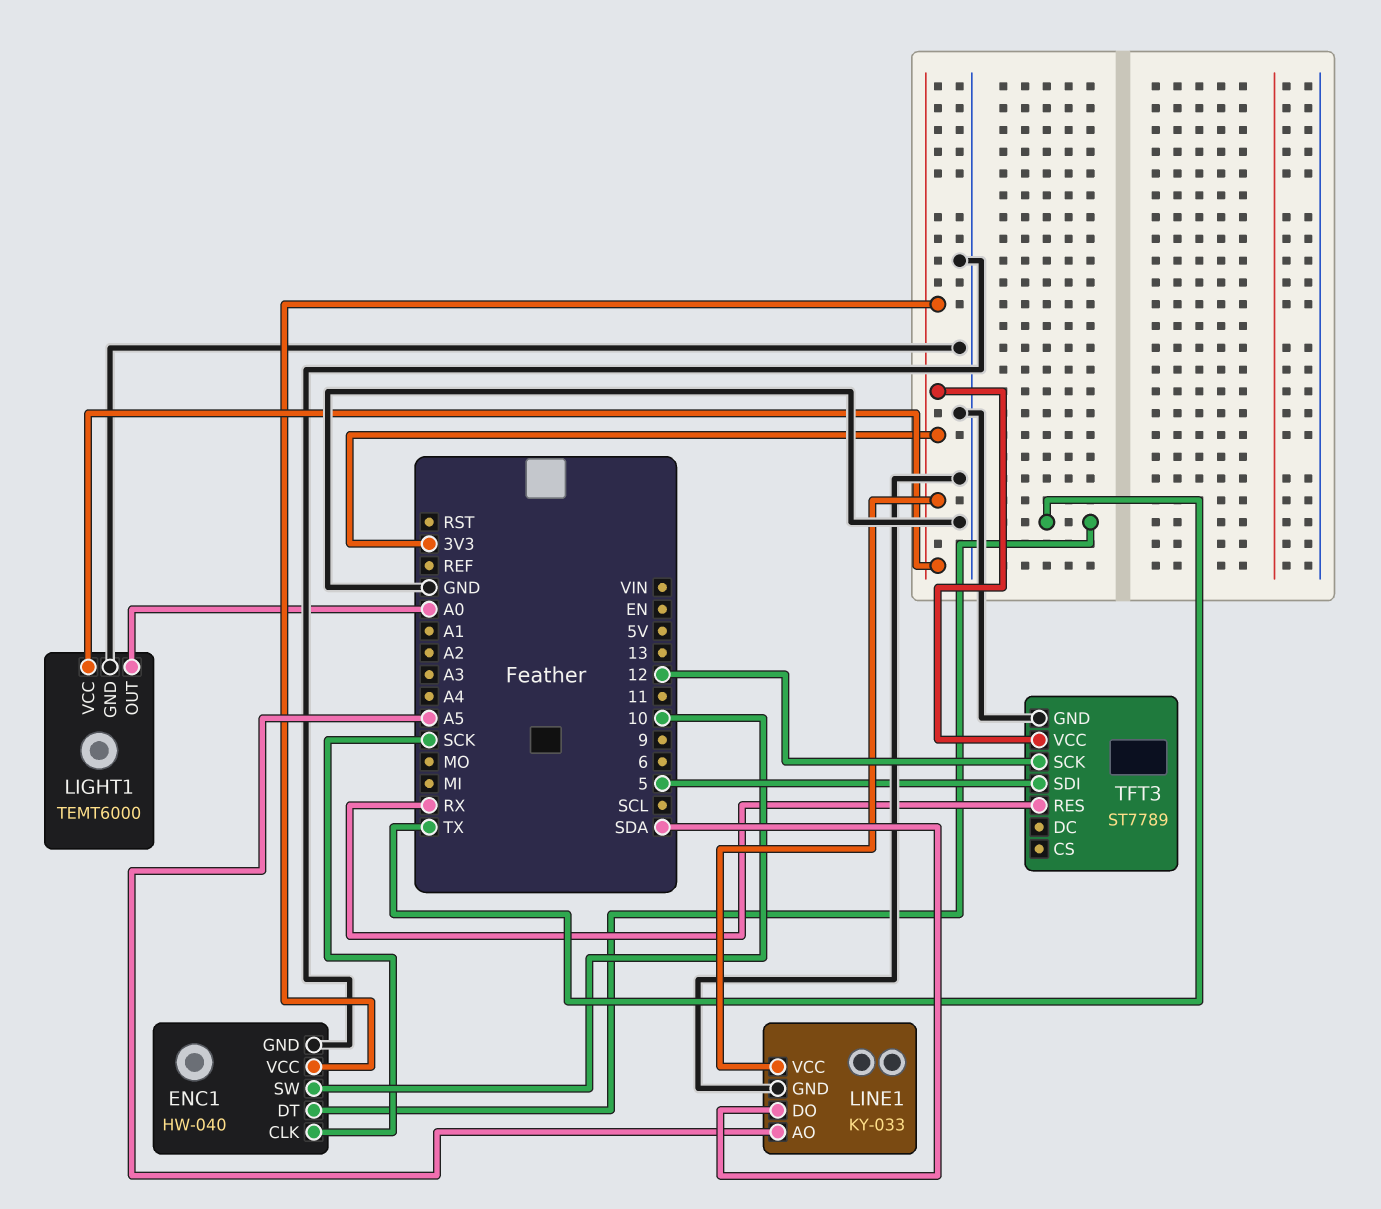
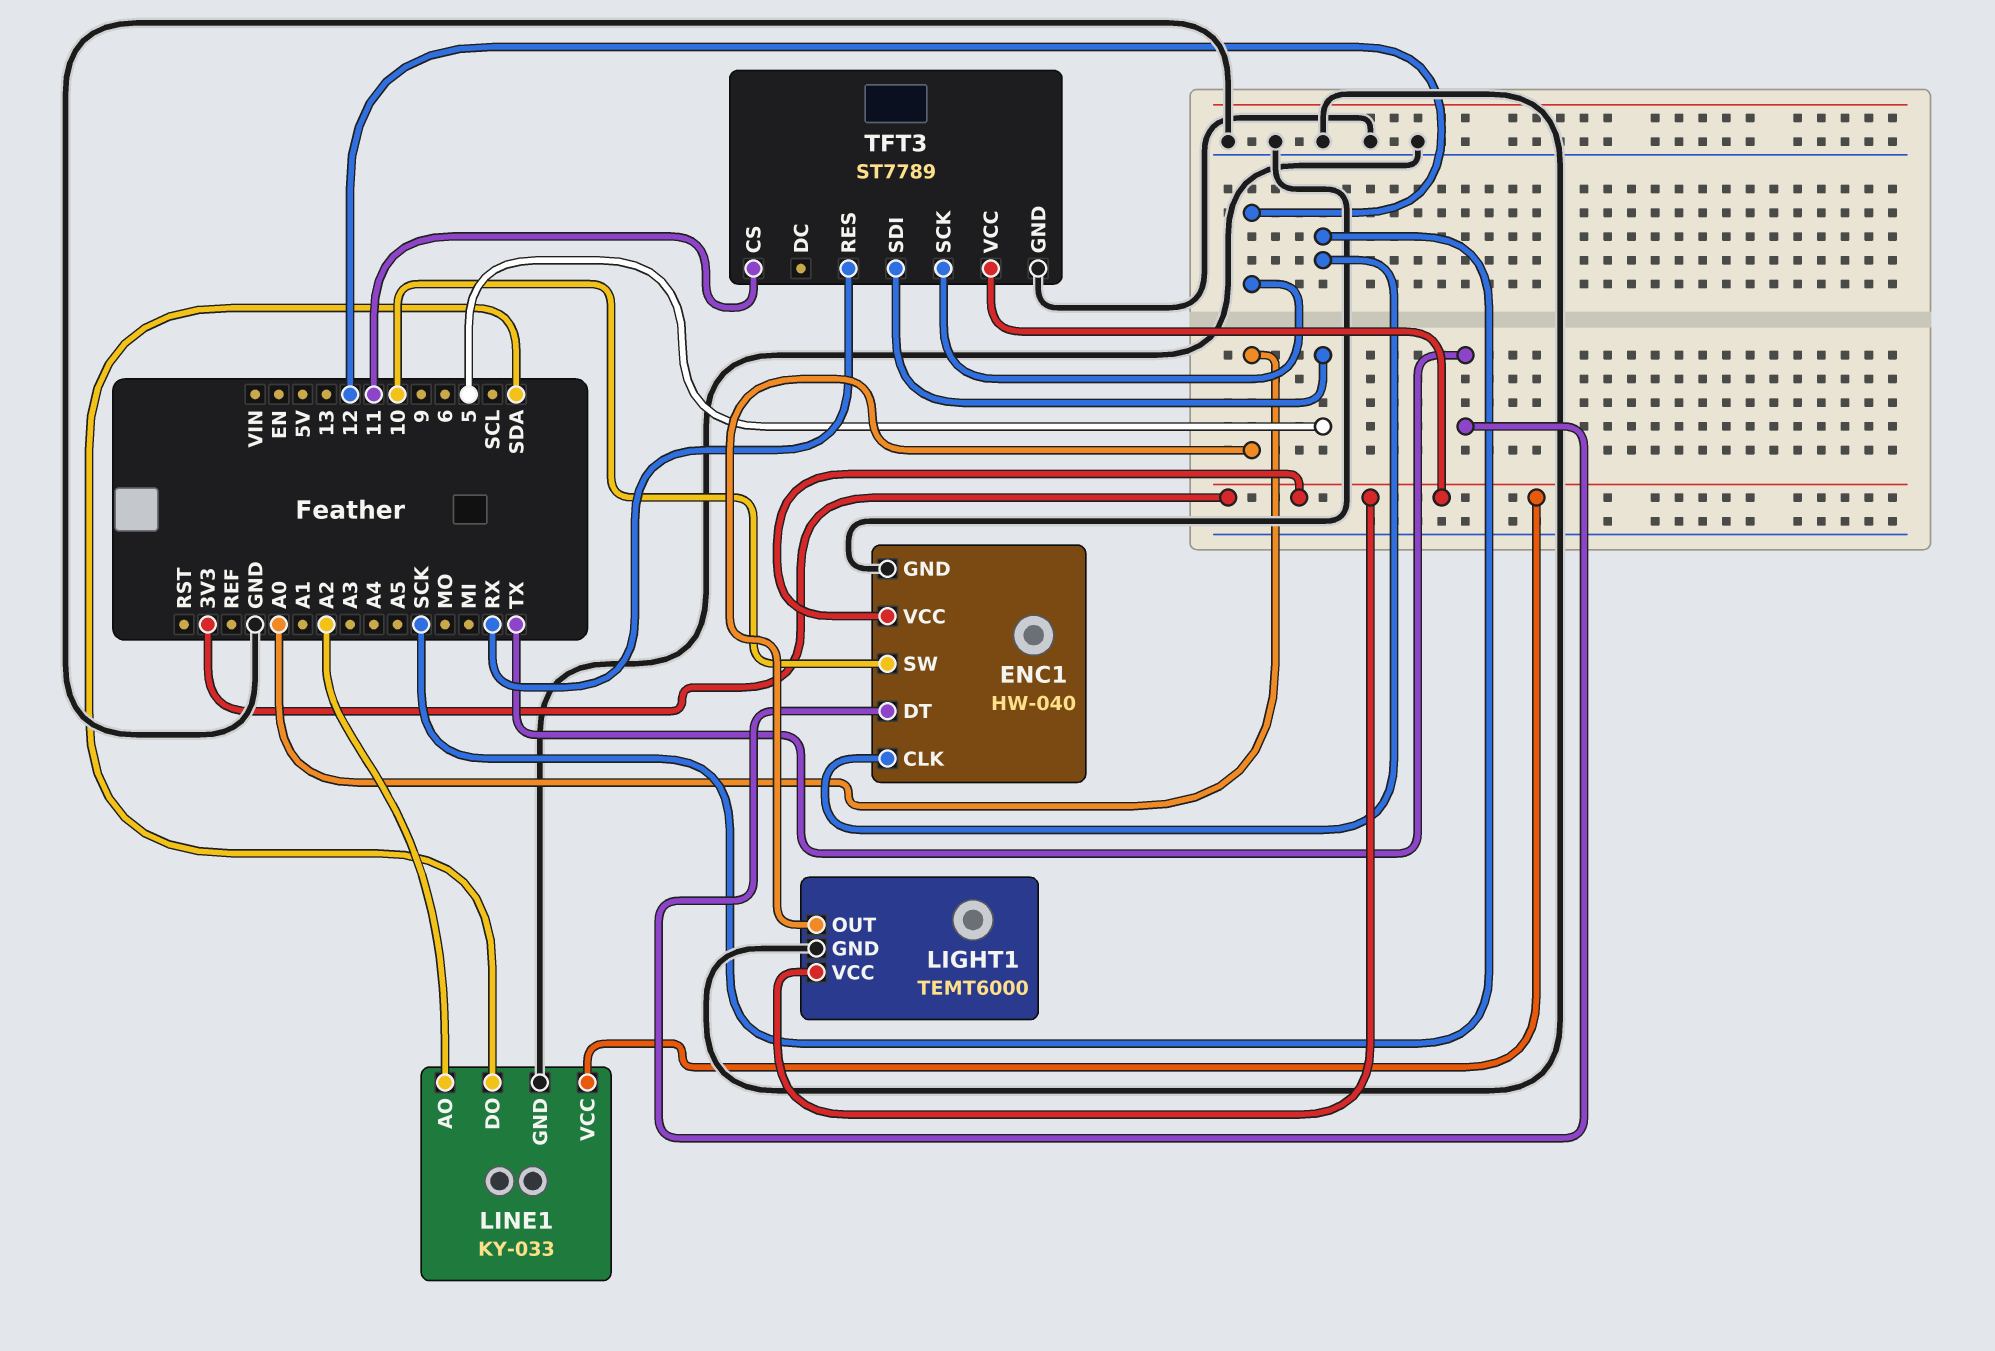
LINE1 pin AO: A5 -> A2
TFT3 pin CS: none -> 11

